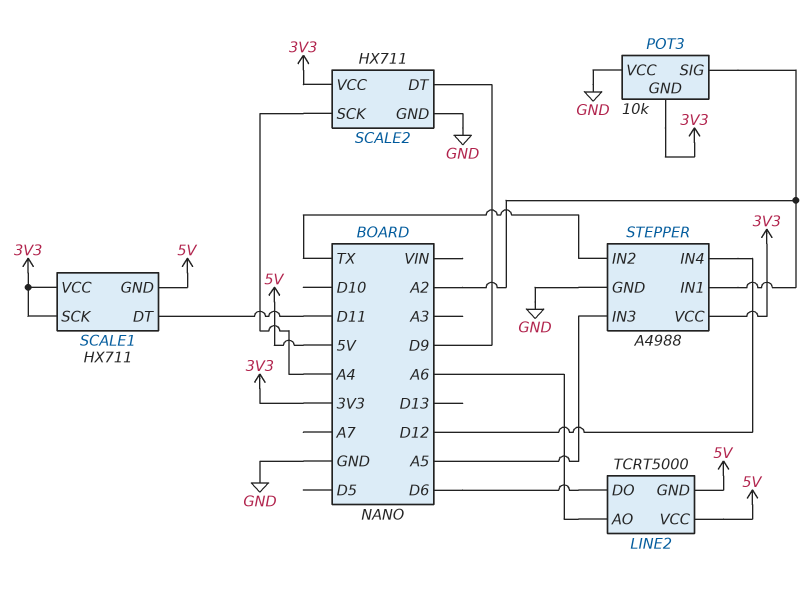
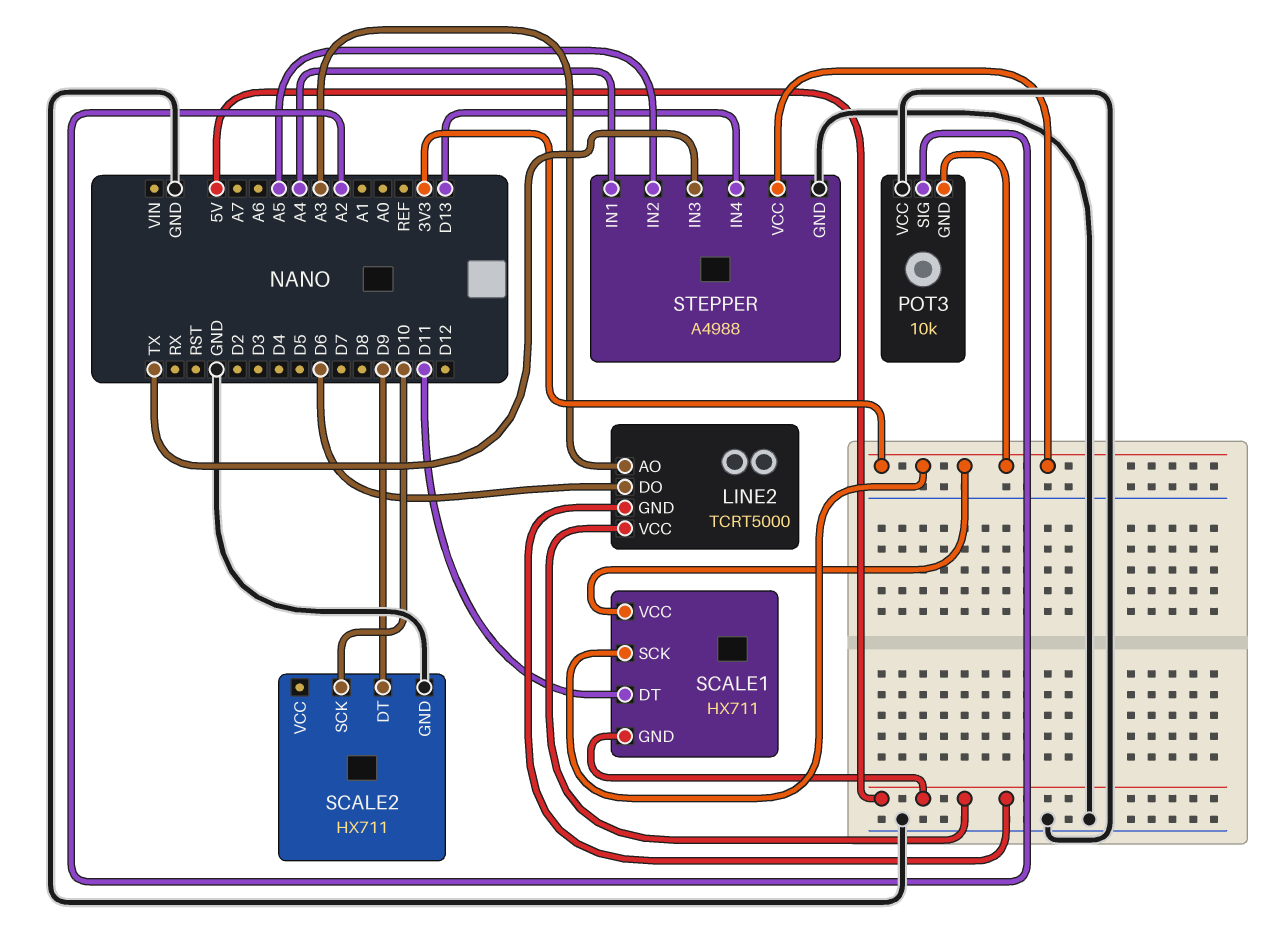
LINE2 pin AO: A6 -> A3
SCALE2 pin SCK: A4 -> D10
SCALE2 pin VCC: 3V3 -> none
STEPPER pin IN1: A2 -> A4
STEPPER pin IN2: TX -> A5
STEPPER pin IN3: A5 -> TX
STEPPER pin IN4: D12 -> D13

